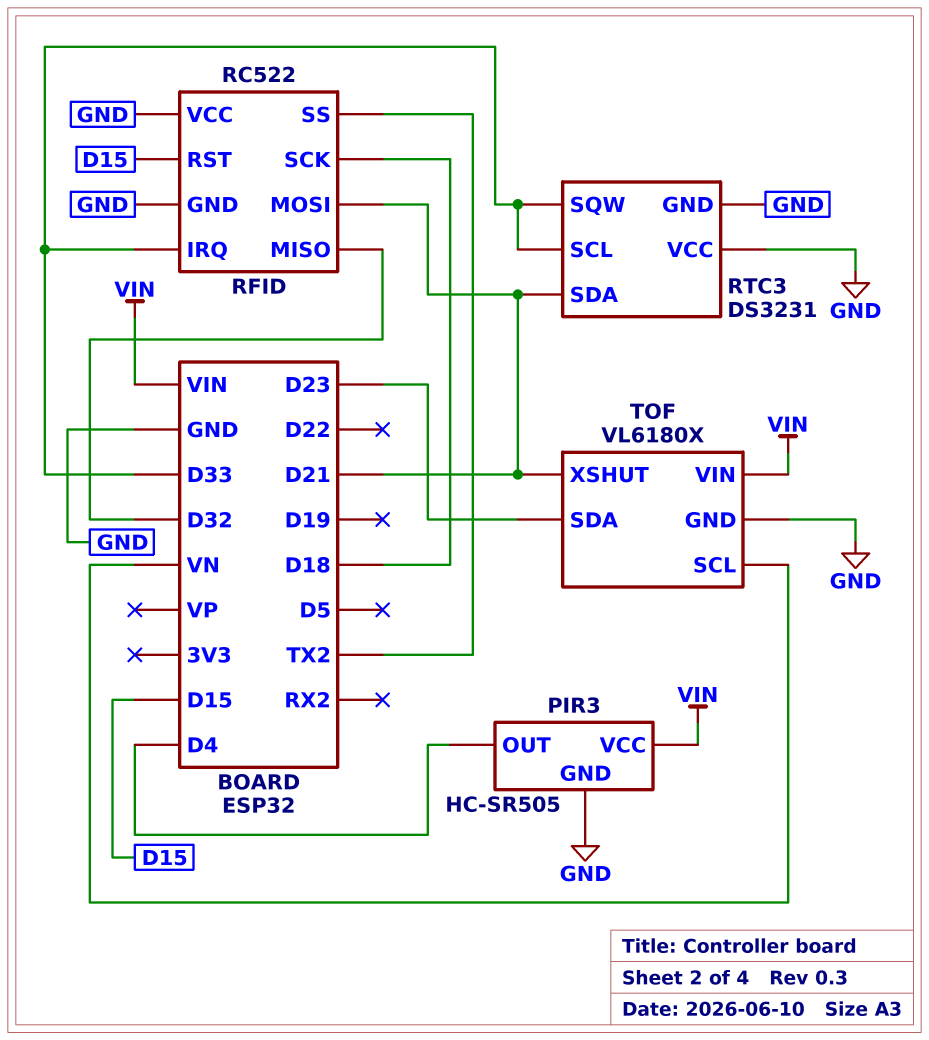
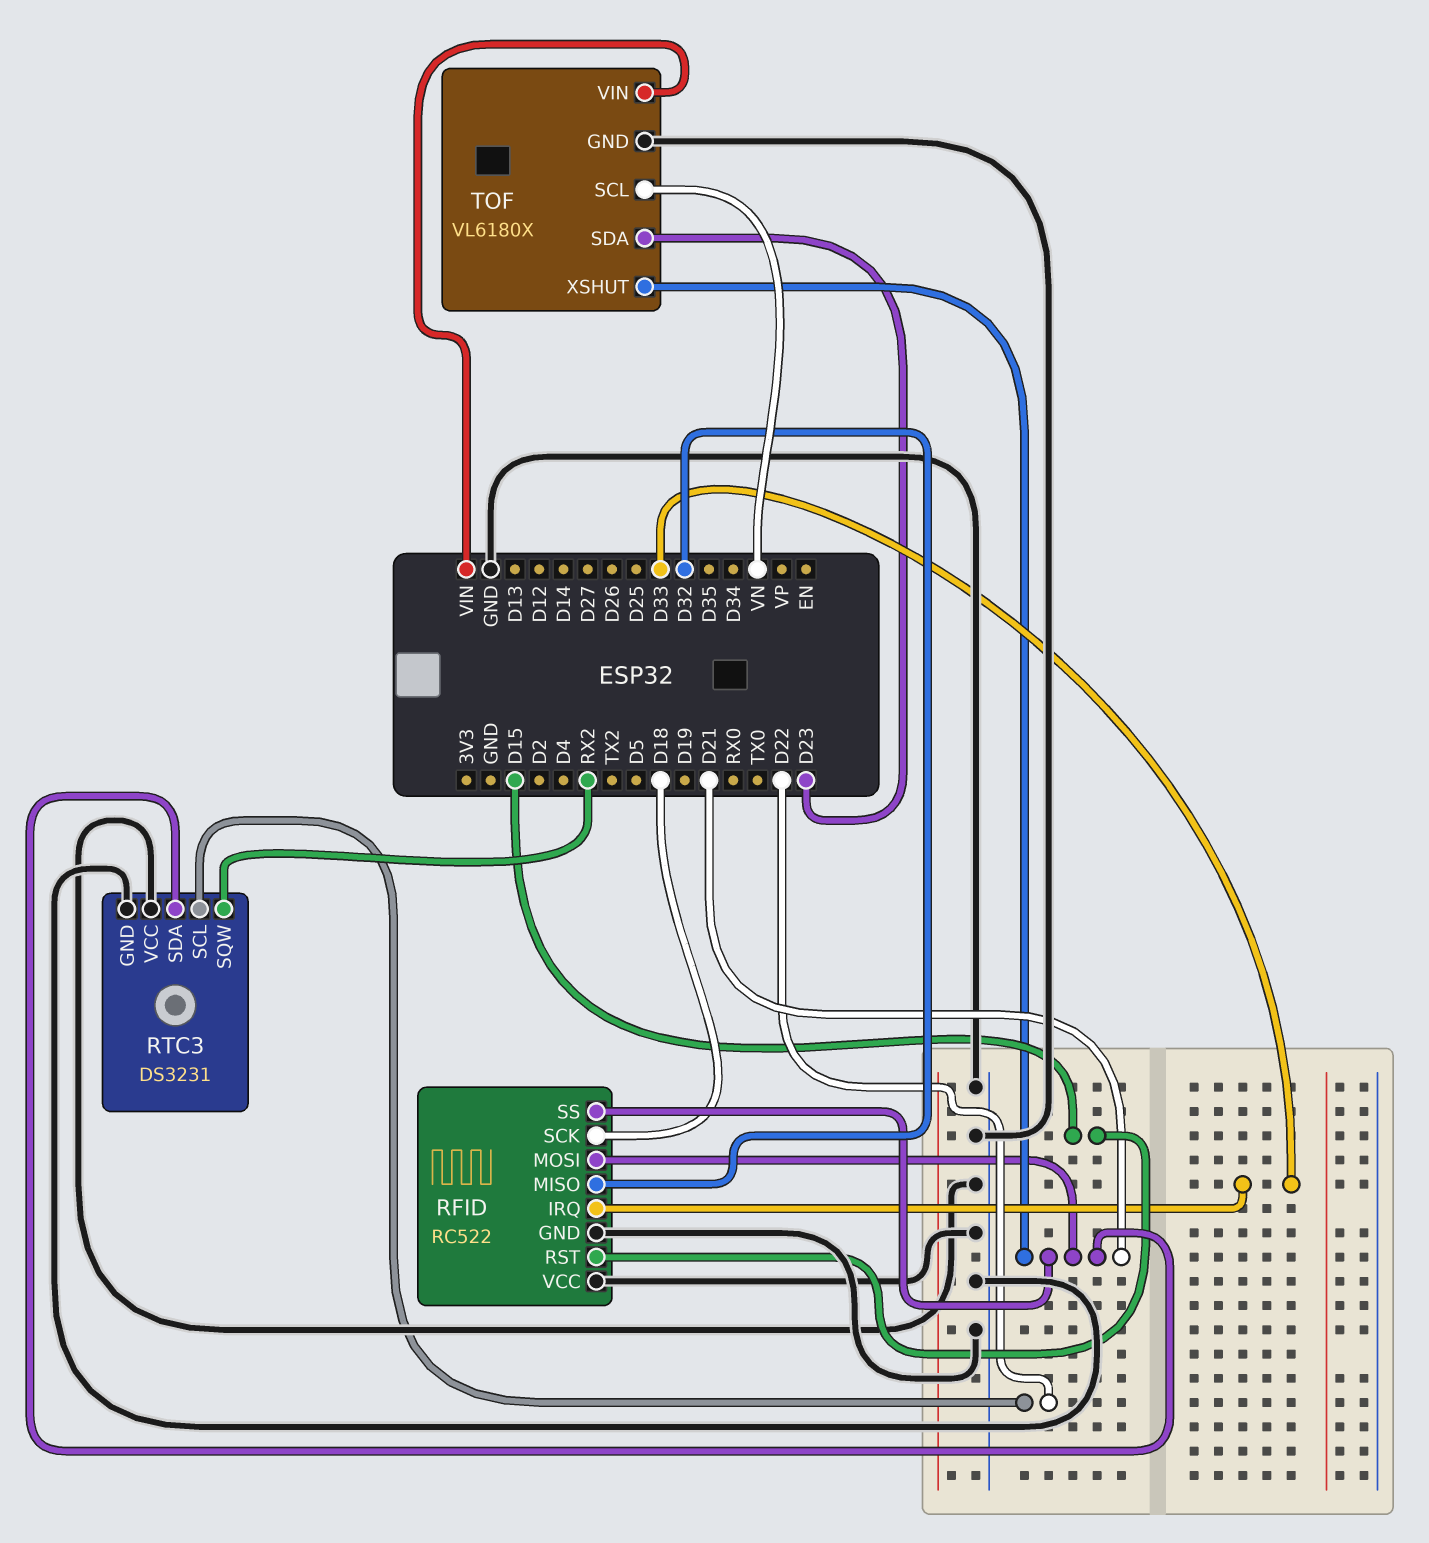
PIR3: HC-SR505 -> none
PIR3 pin GND: GND -> none
PIR3 pin OUT: D4 -> none
PIR3 pin VCC: VIN -> none
RFID pin SS: TX2 -> D21
RTC3 pin SCL: D33 -> D22
RTC3 pin SQW: D33 -> RX2

